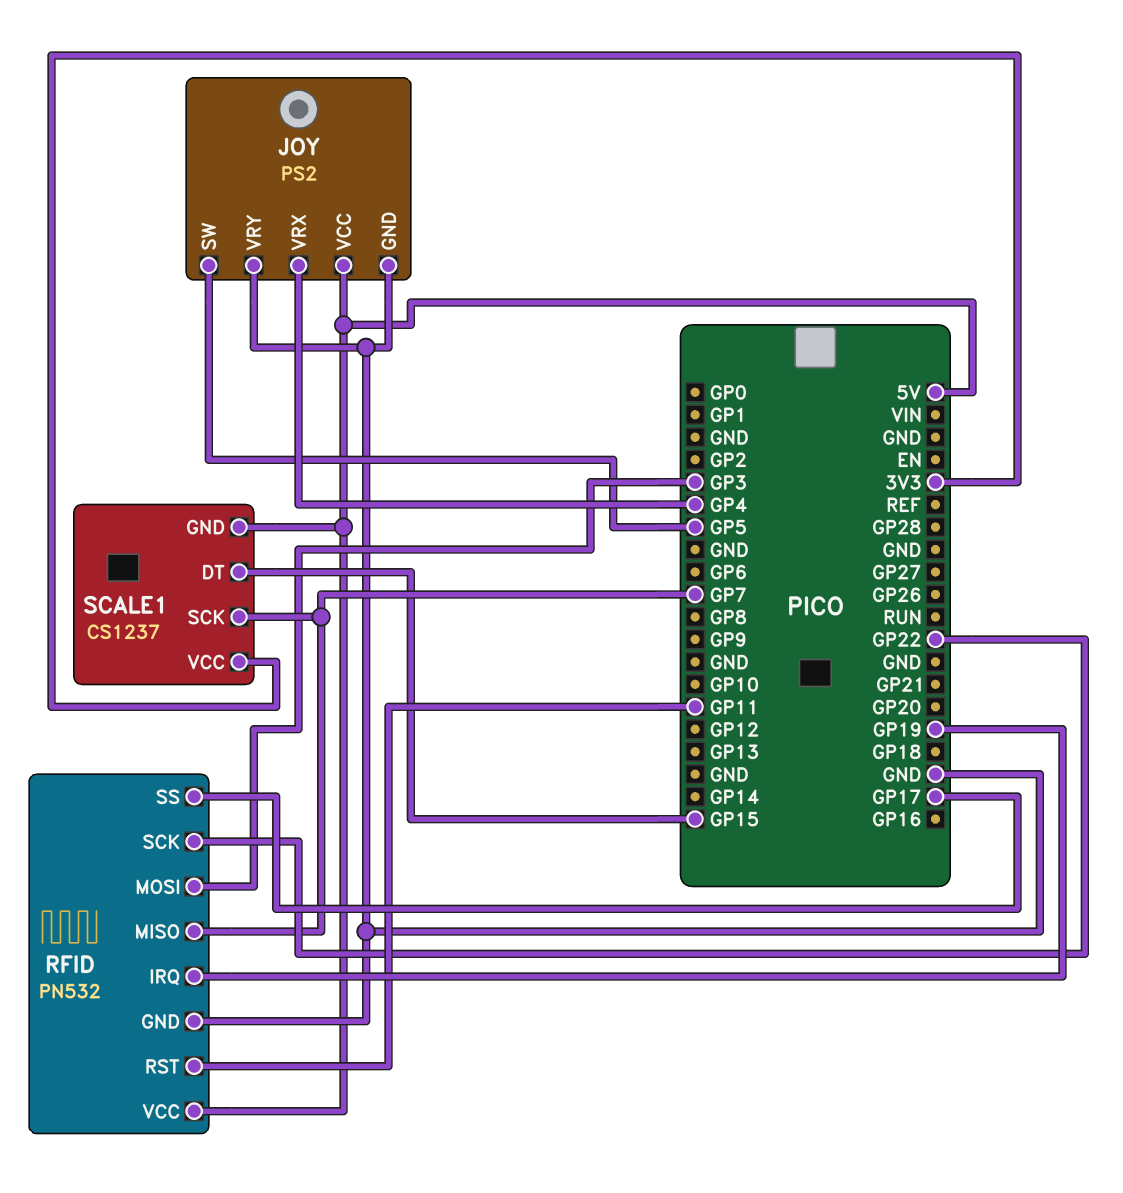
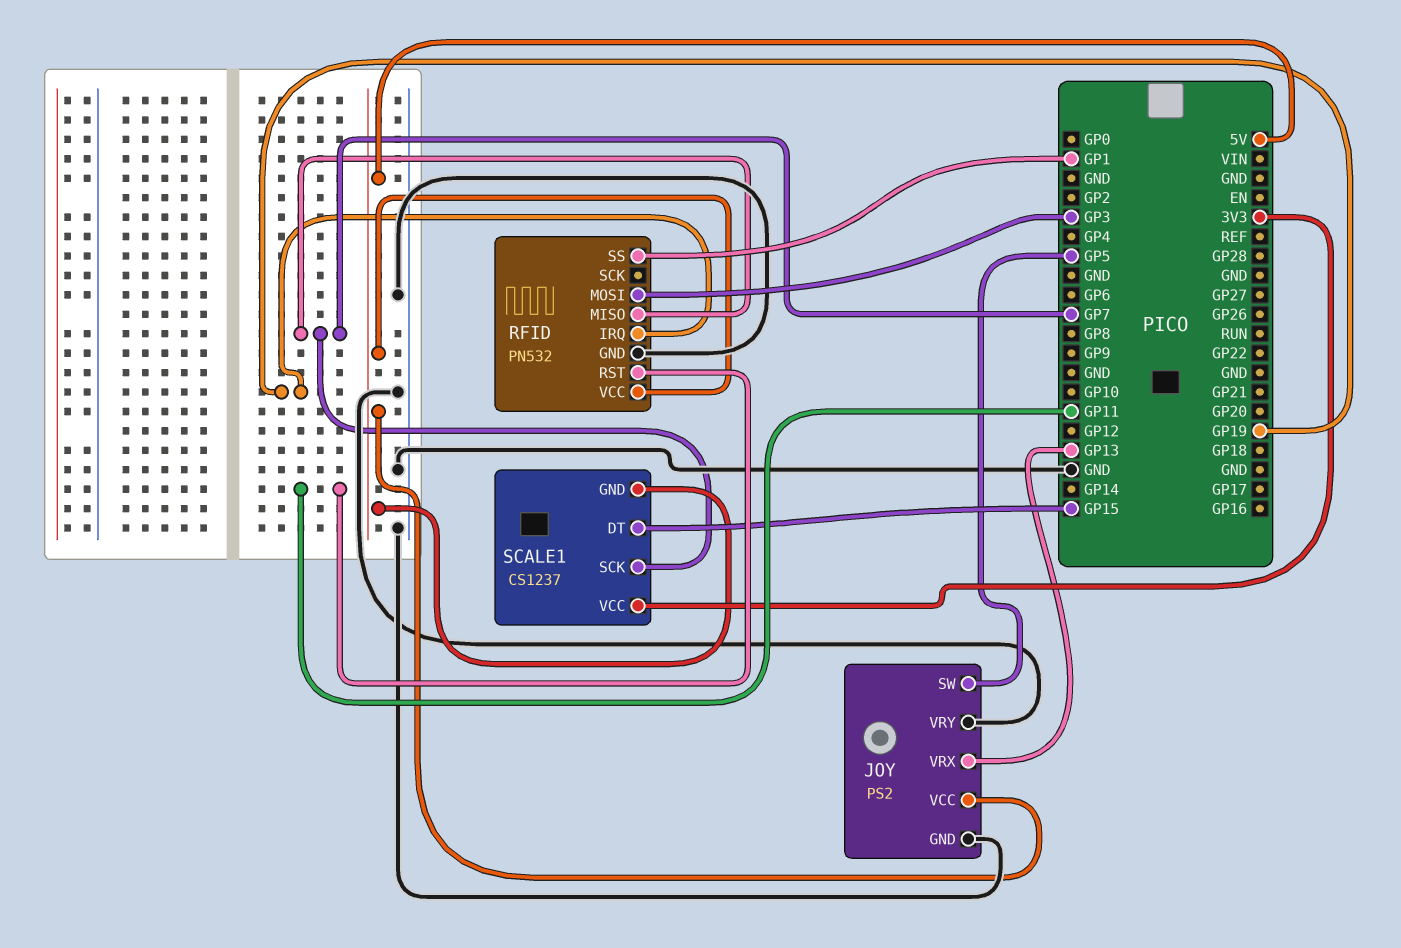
JOY pin VRX: GP4 -> GP13
RFID pin SCK: GP22 -> none
RFID pin SS: GP17 -> GP1

